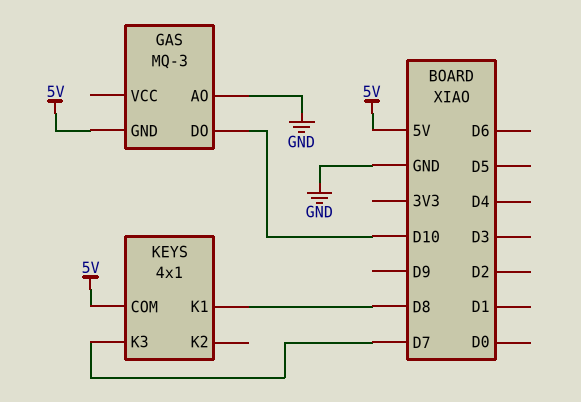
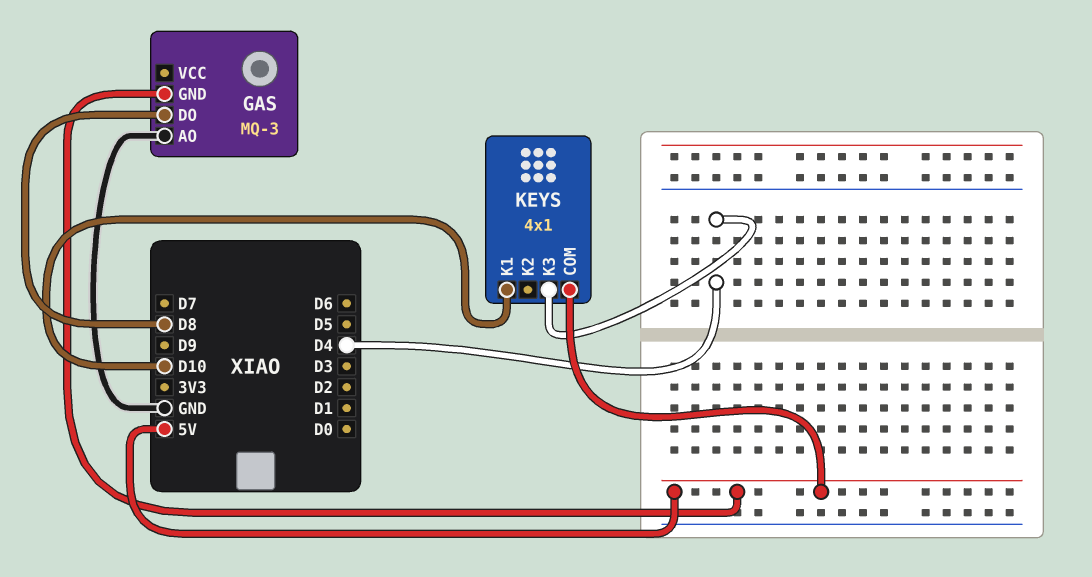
GAS pin DO: D10 -> D8
KEYS pin K1: D8 -> D10
KEYS pin K3: D7 -> D4

